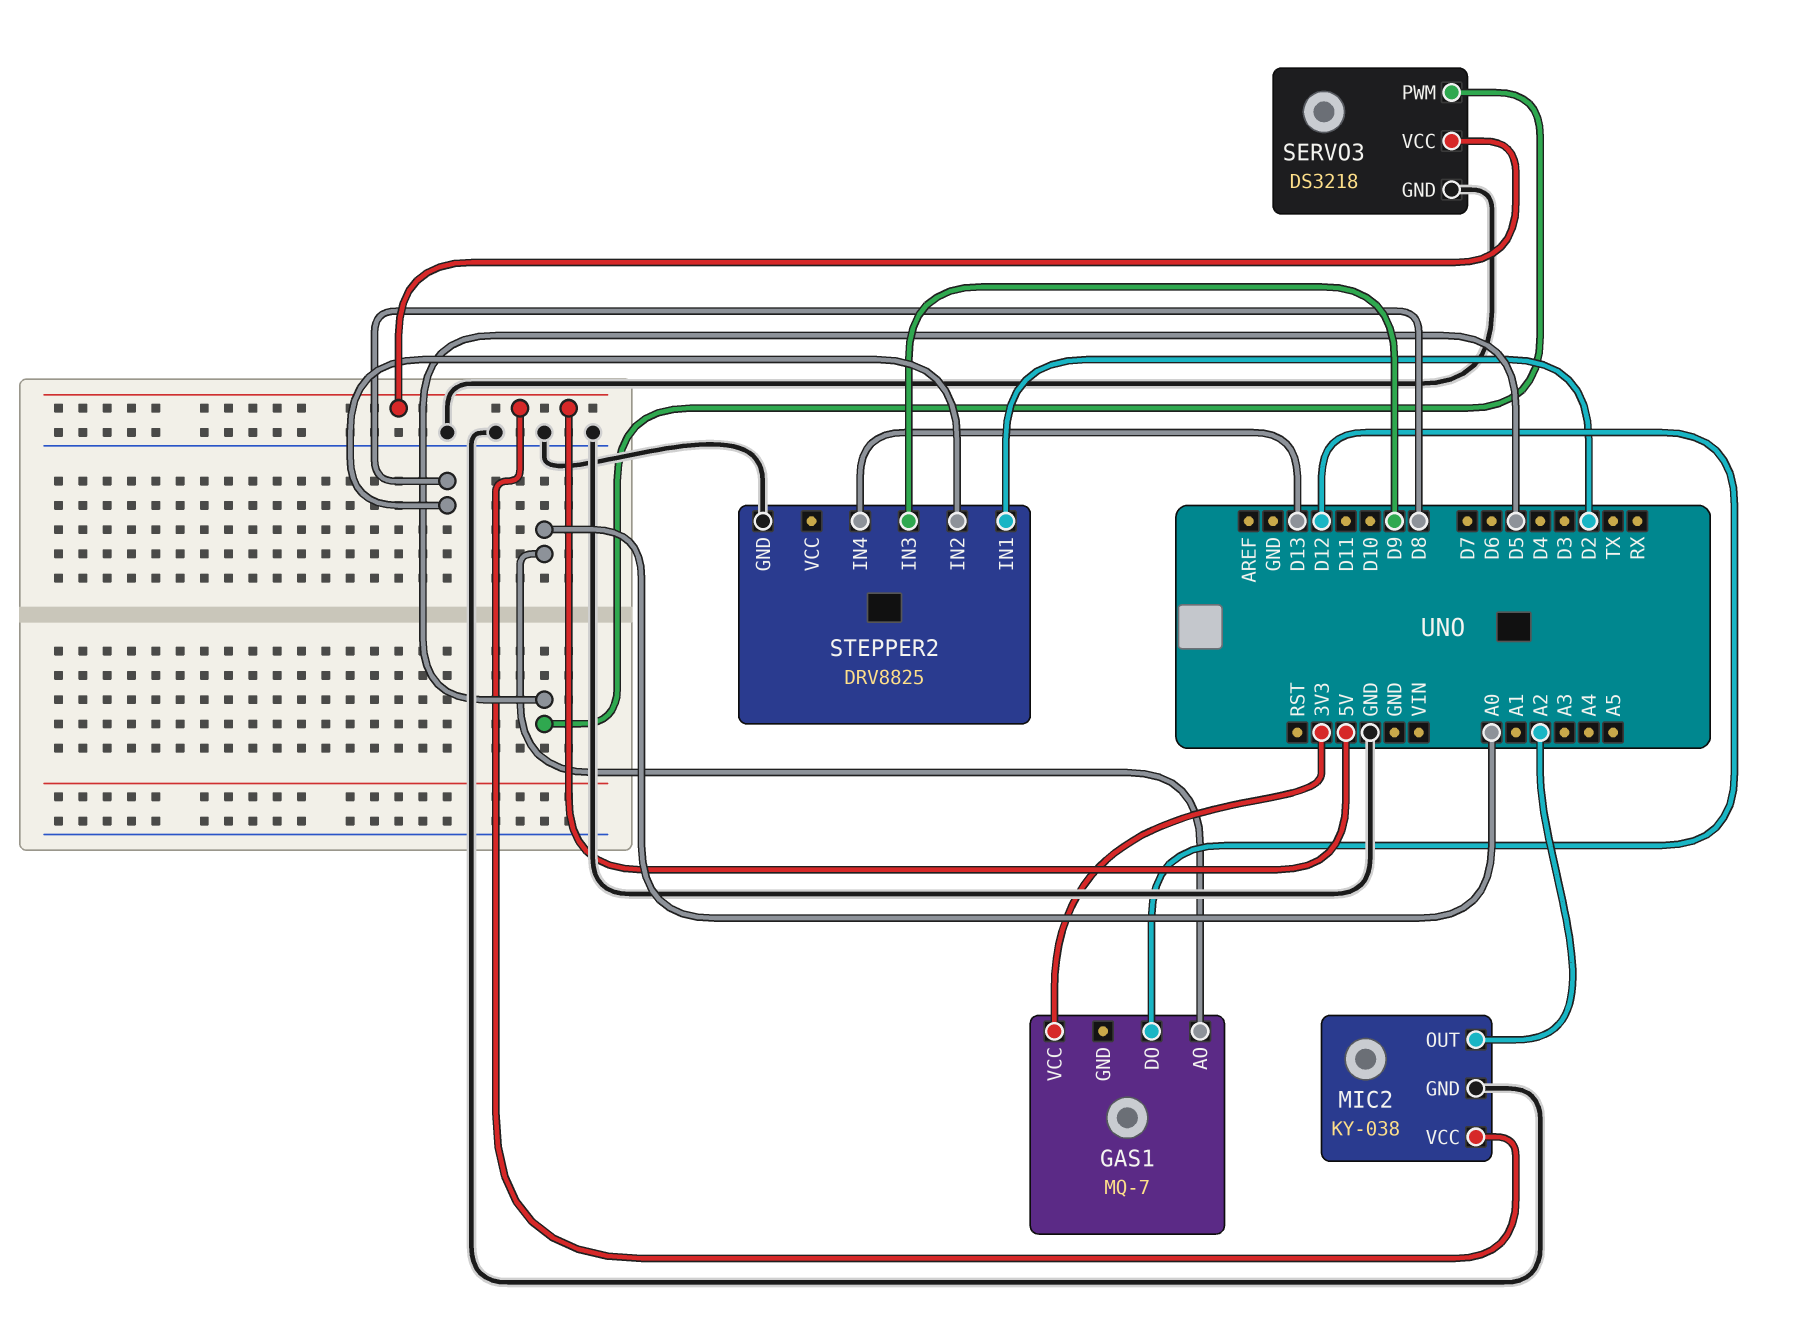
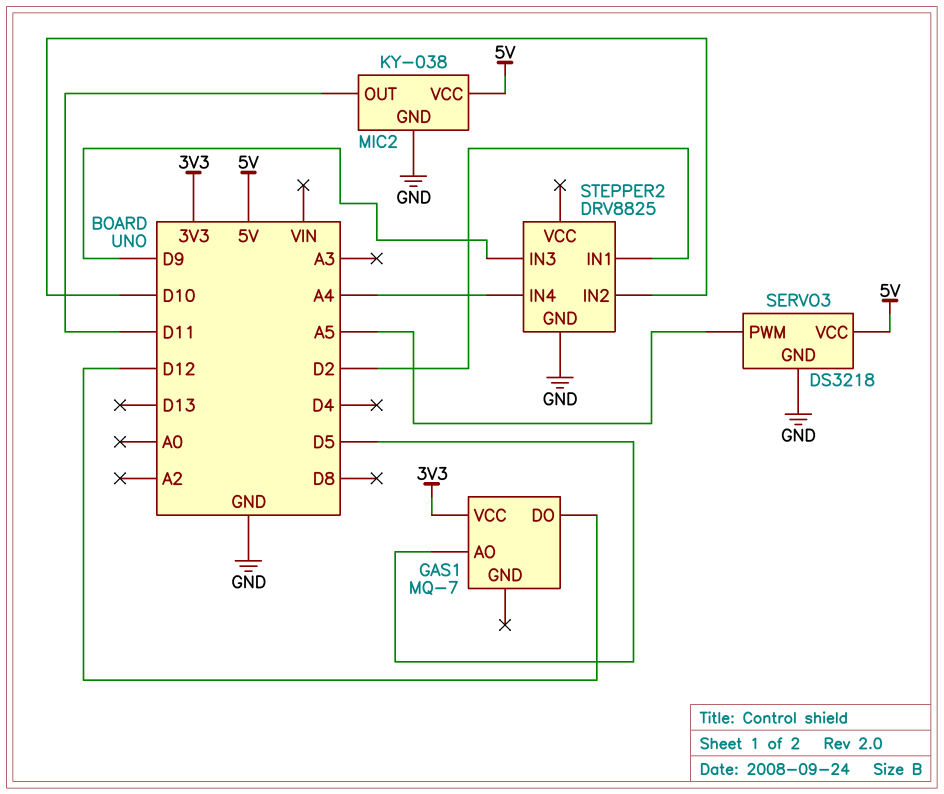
GAS1 pin AO: A0 -> D5
MIC2 pin OUT: A2 -> D11
SERVO3 pin PWM: D5 -> A5
STEPPER2 pin IN2: D8 -> D10
STEPPER2 pin IN4: D13 -> A4

